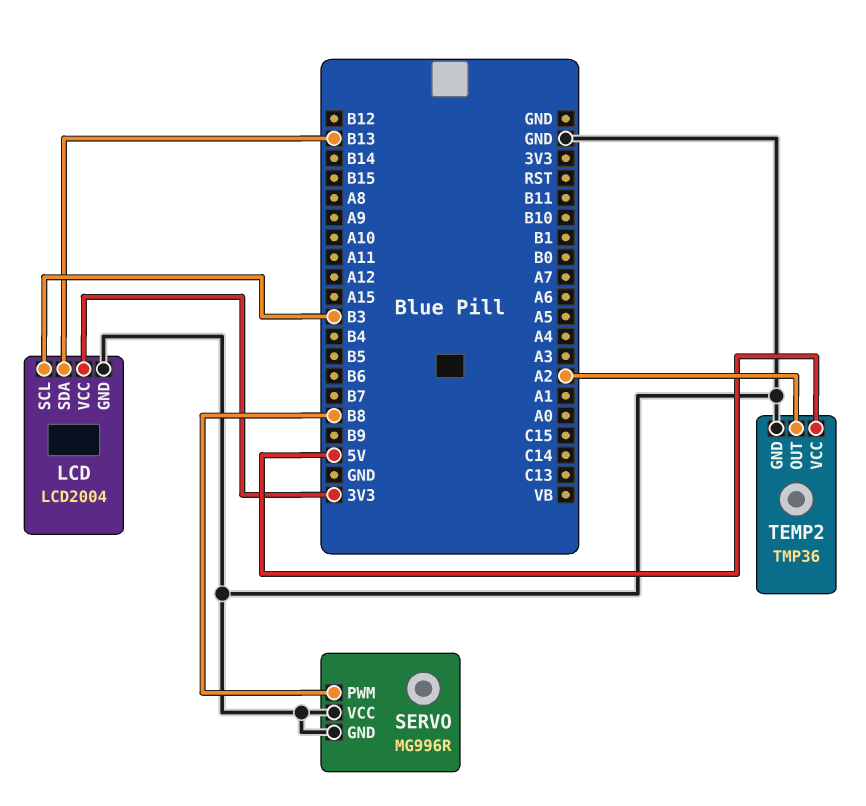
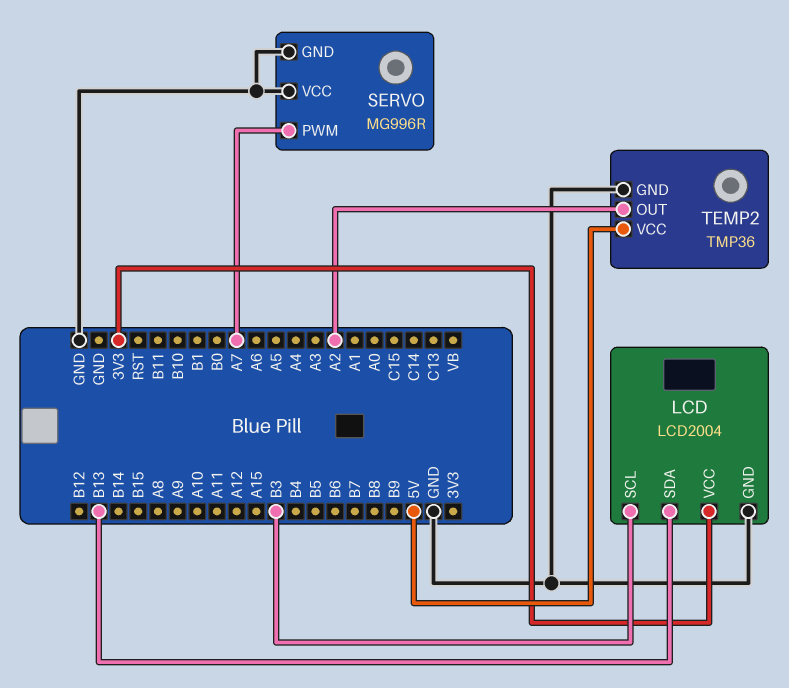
SERVO pin PWM: B8 -> A7

